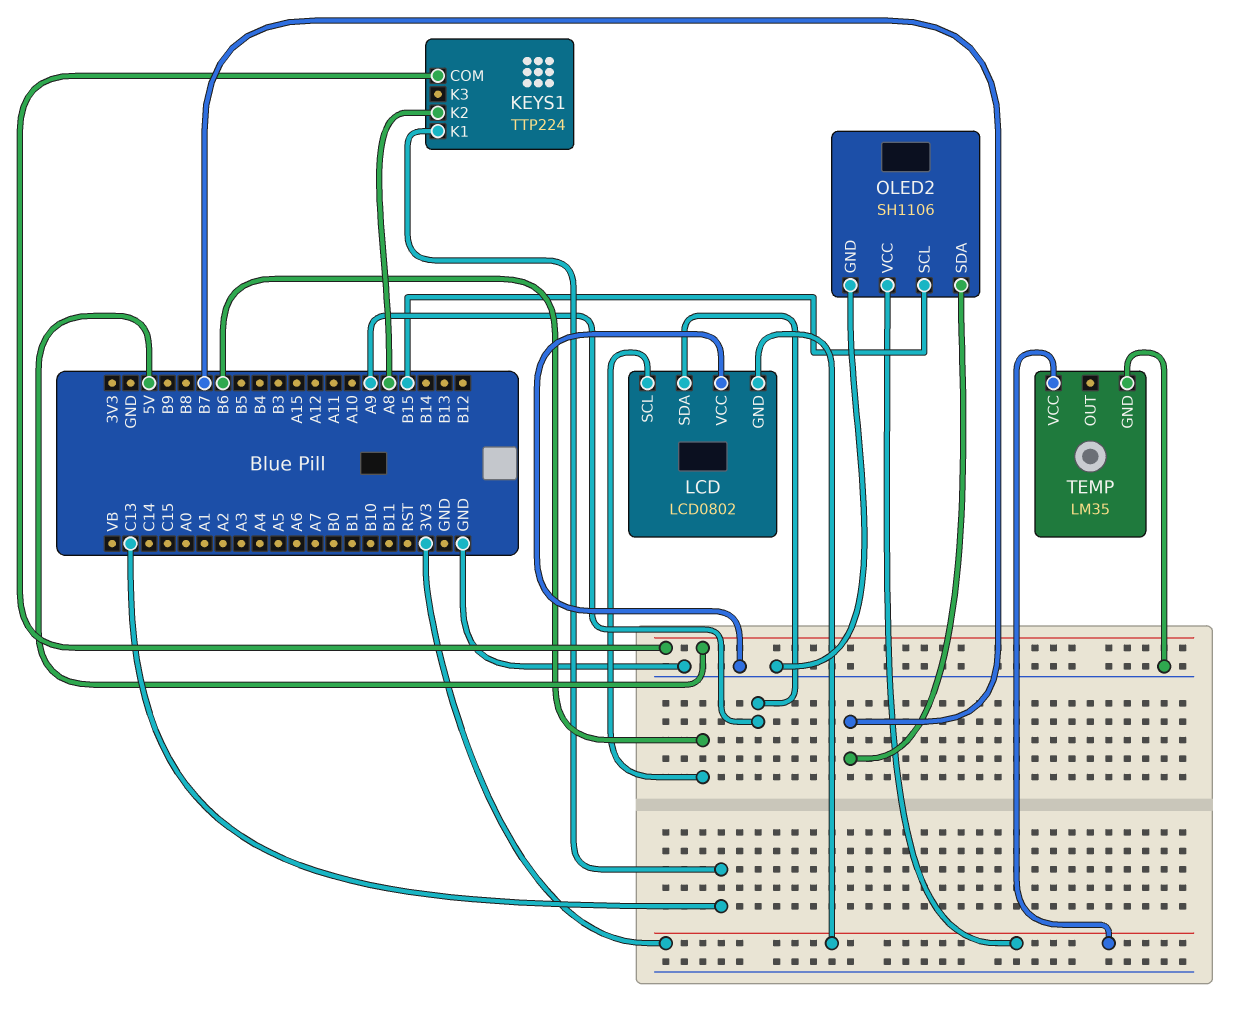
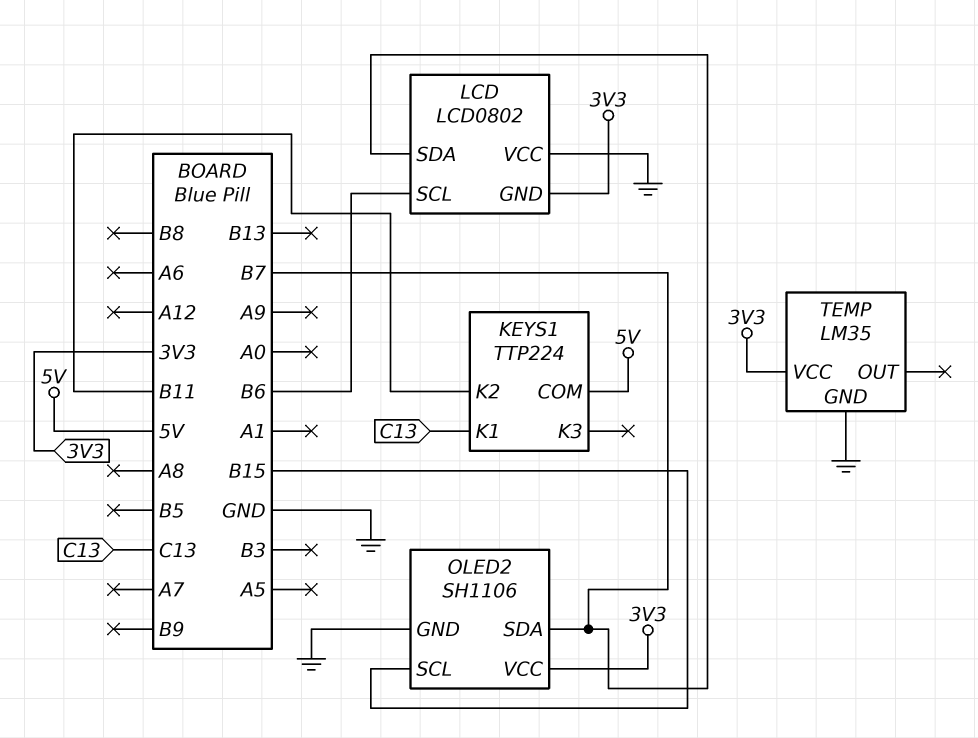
KEYS1 pin K2: A8 -> B11
LCD pin SDA: A9 -> B7

